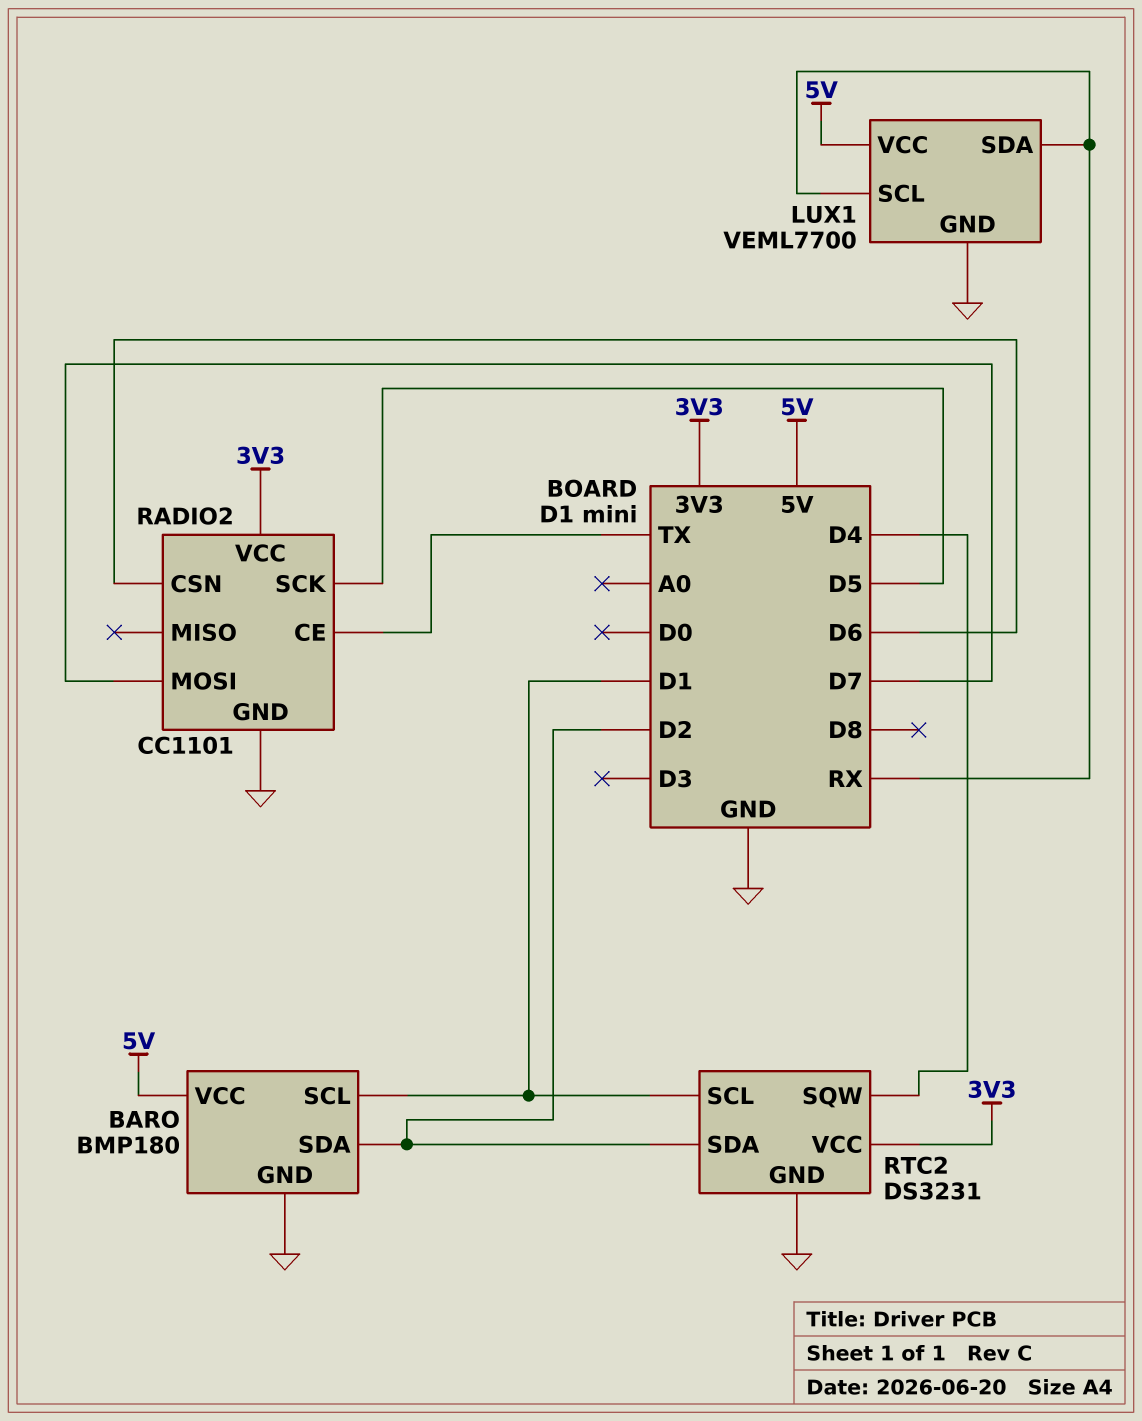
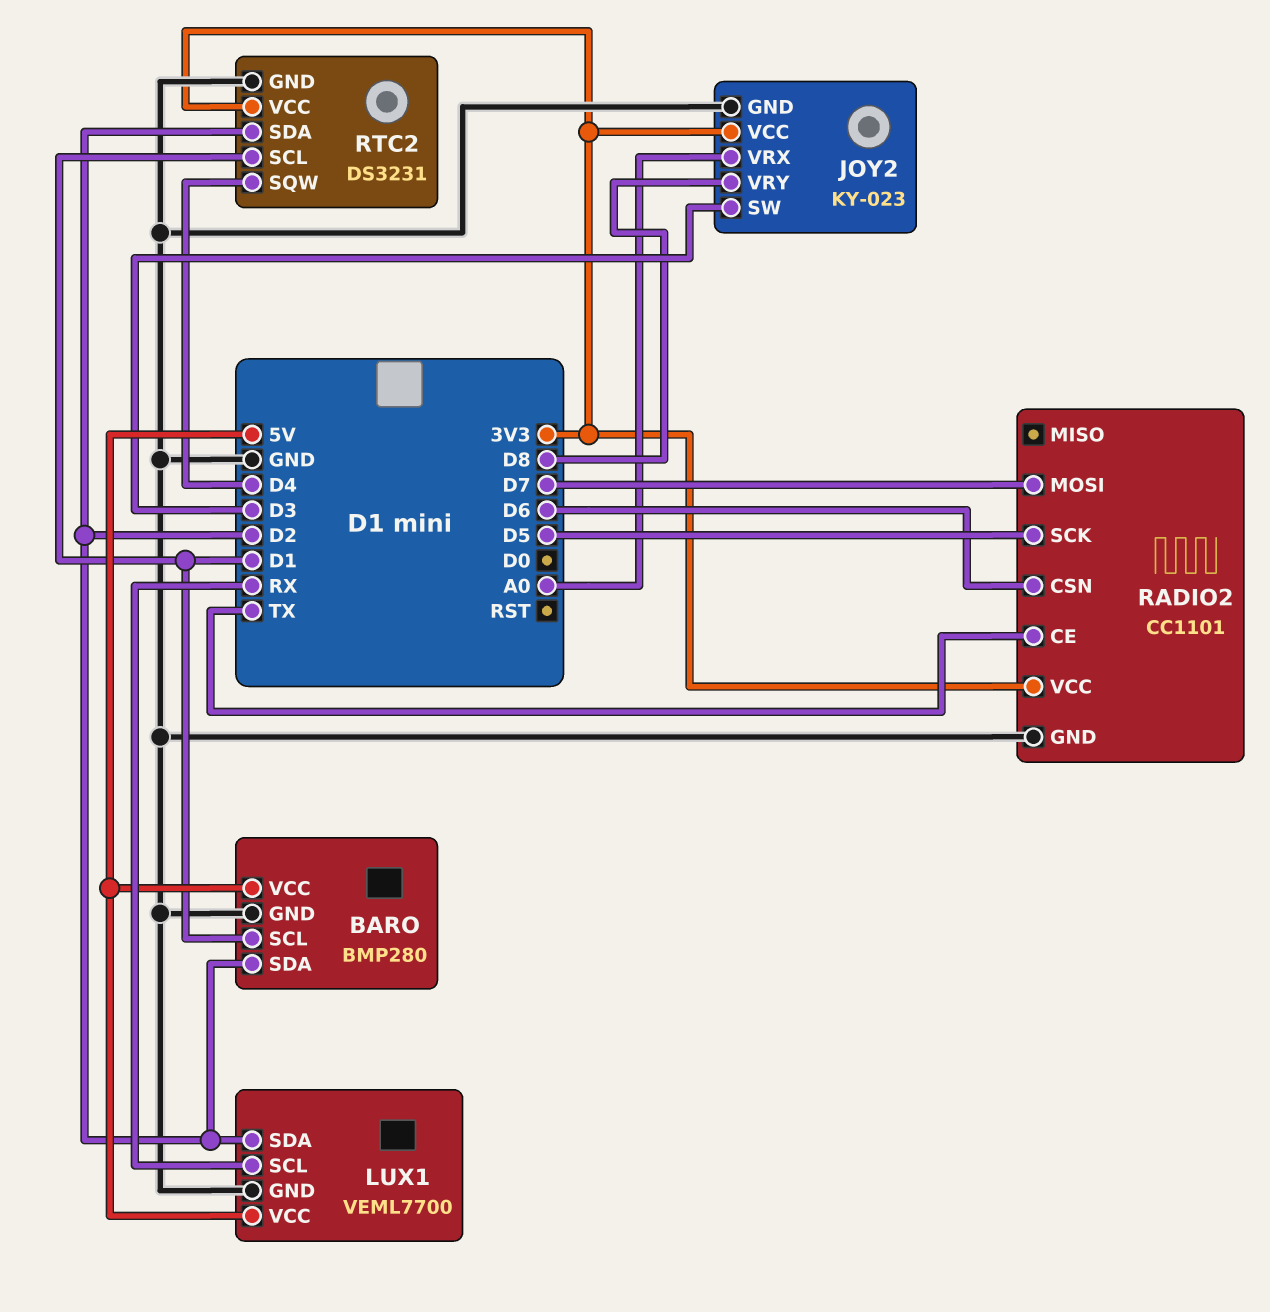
BARO: BMP180 -> BMP280
JOY2: none -> KY-023
JOY2 pin GND: none -> GND
JOY2 pin SW: none -> D3
JOY2 pin VCC: none -> 3V3
JOY2 pin VRX: none -> A0
JOY2 pin VRY: none -> D8
LUX1 pin SDA: RX -> D2

